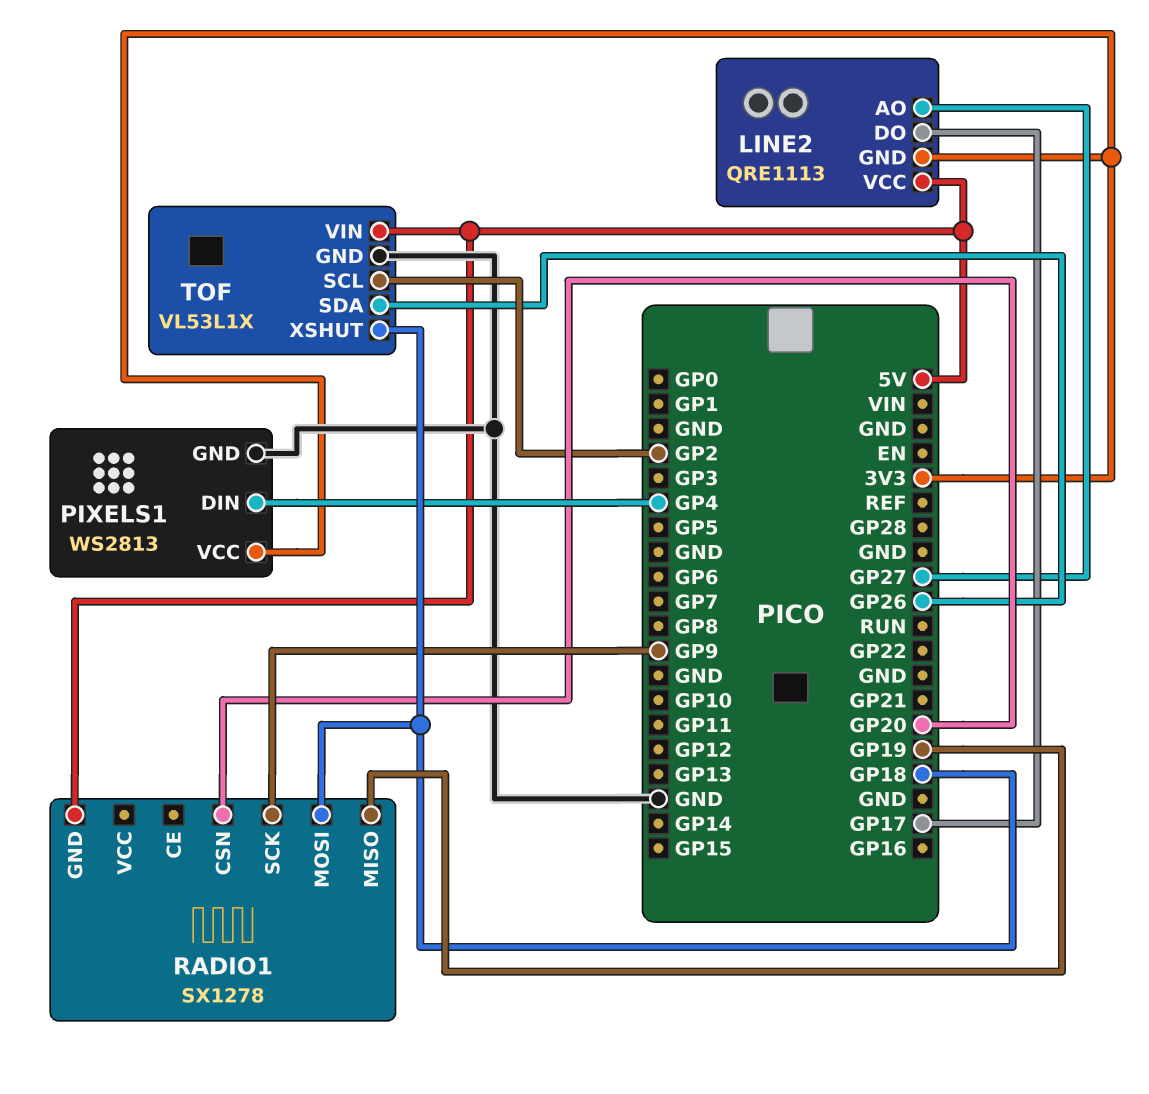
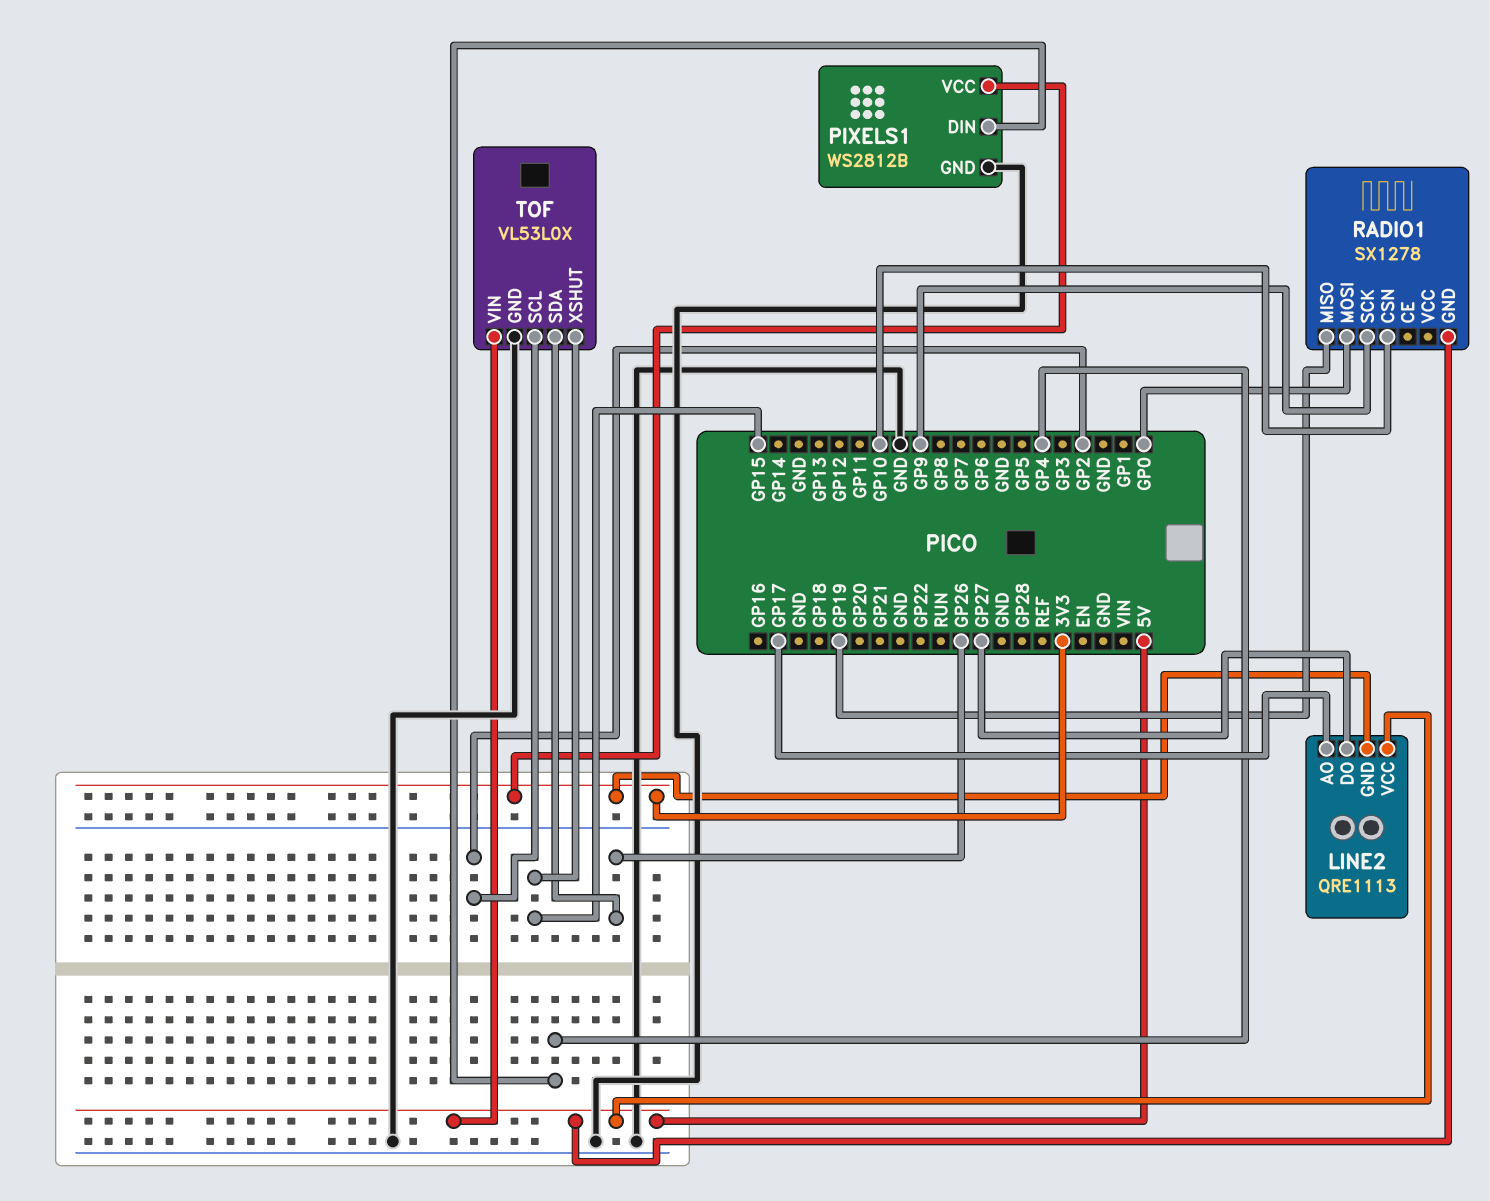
LINE2 pin AO: GP27 -> GP17
LINE2 pin DO: GP17 -> GP27
PIXELS1: WS2813 -> WS2812B
RADIO1 pin CSN: GP20 -> GP10
RADIO1 pin MOSI: GP18 -> GP0
TOF: VL53L1X -> VL53L0X
TOF pin XSHUT: GP18 -> GP15

